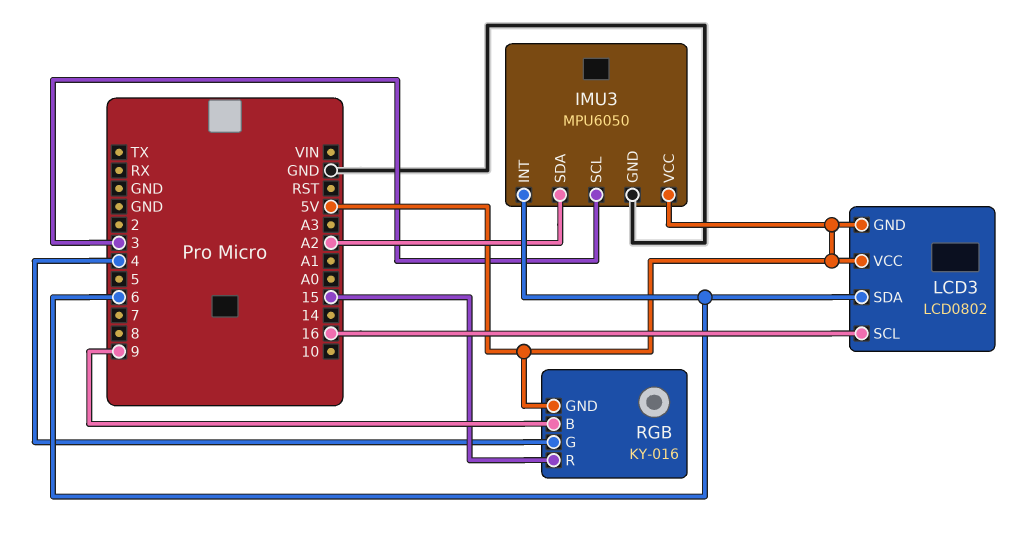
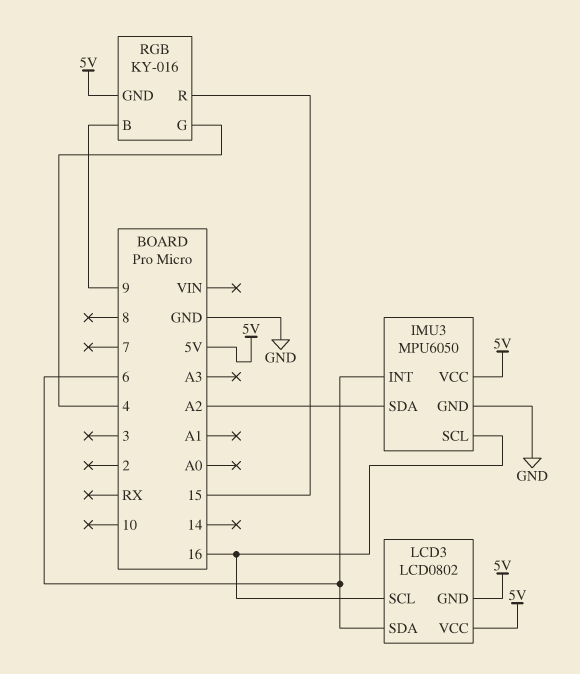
IMU3 pin SCL: 3 -> 16

